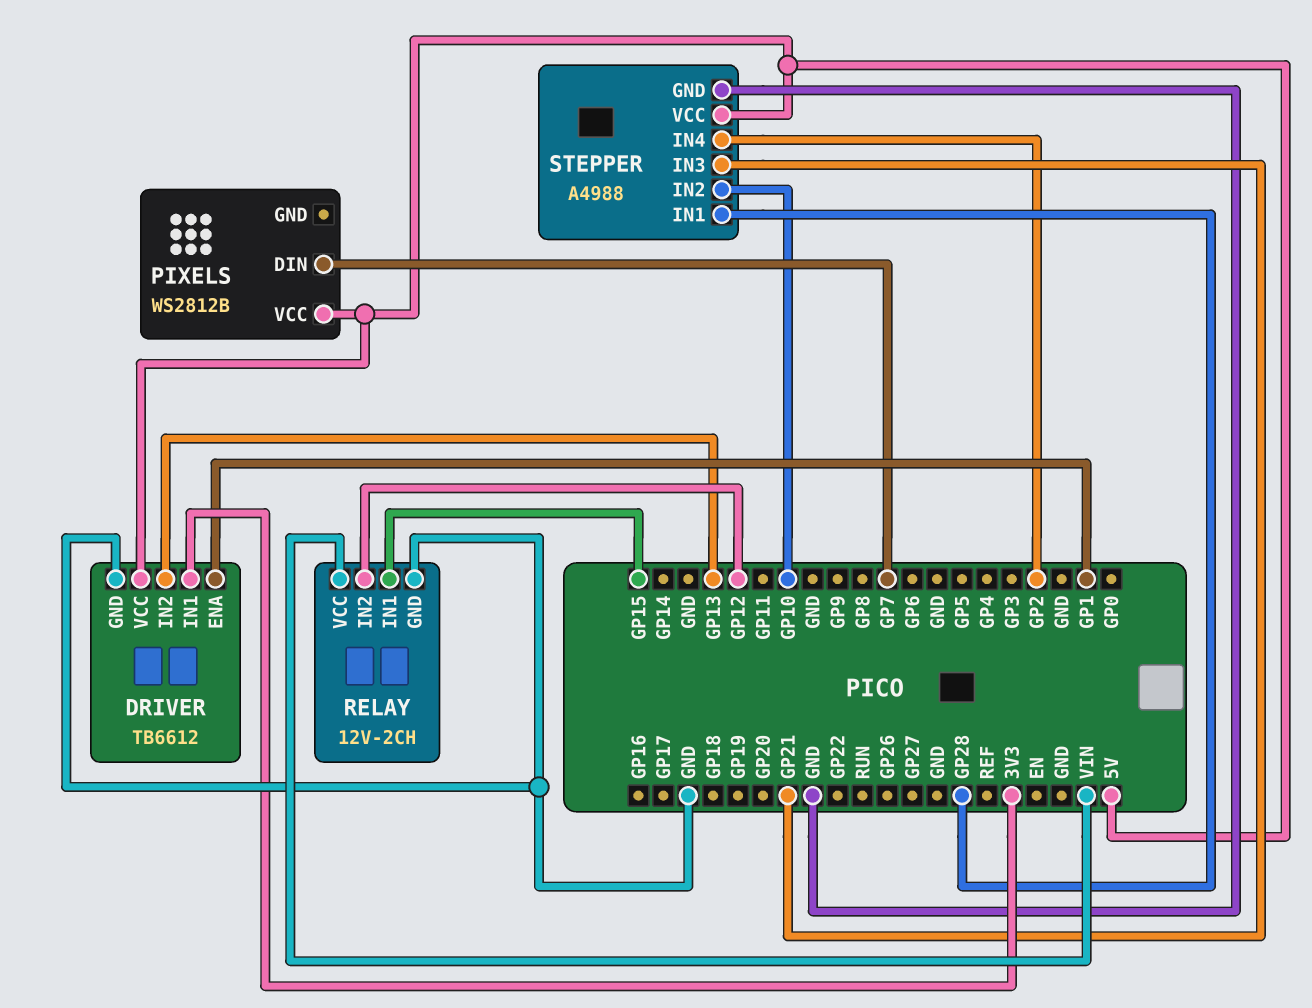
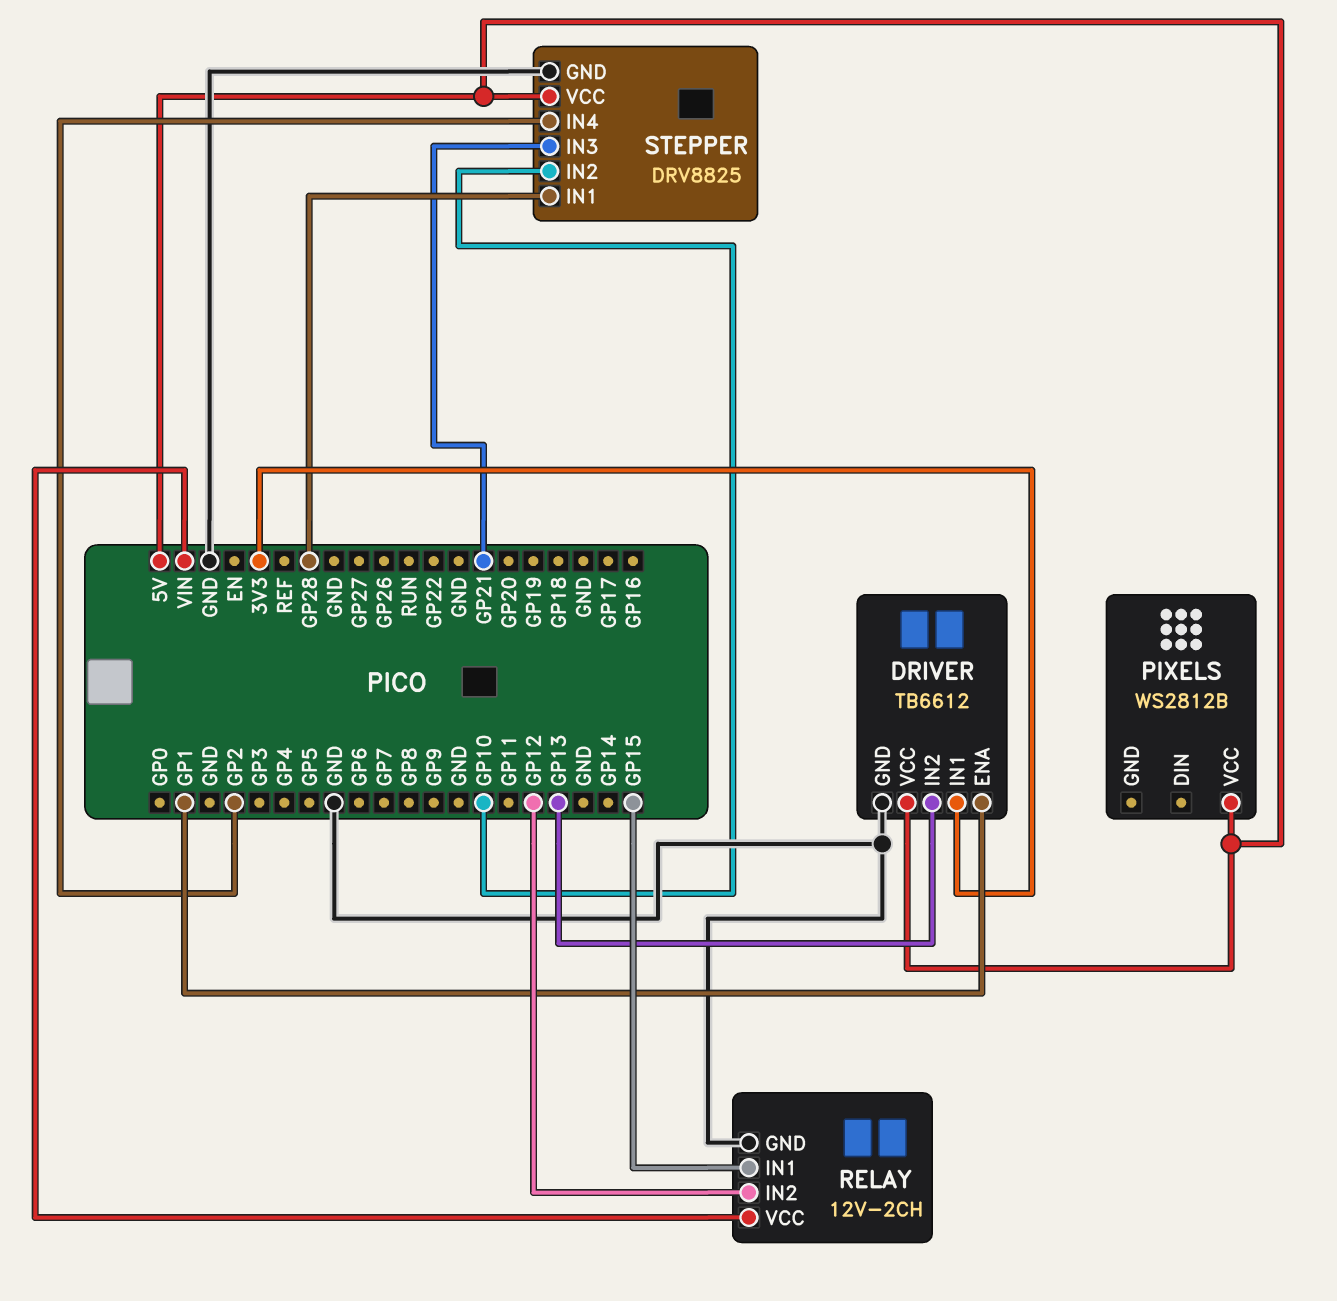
PIXELS pin DIN: GP7 -> none
STEPPER: A4988 -> DRV8825

